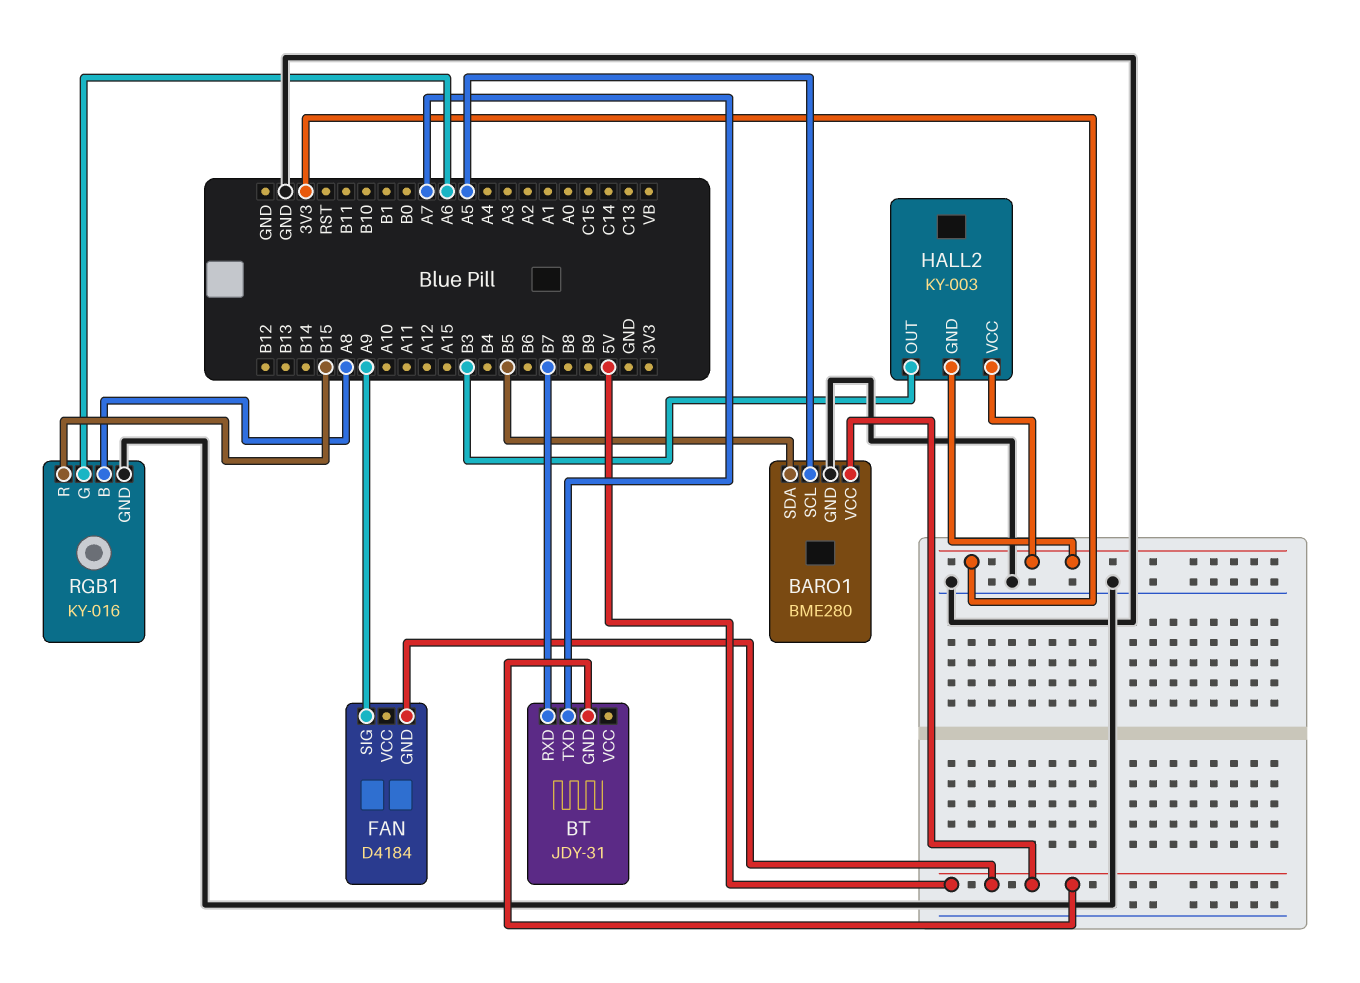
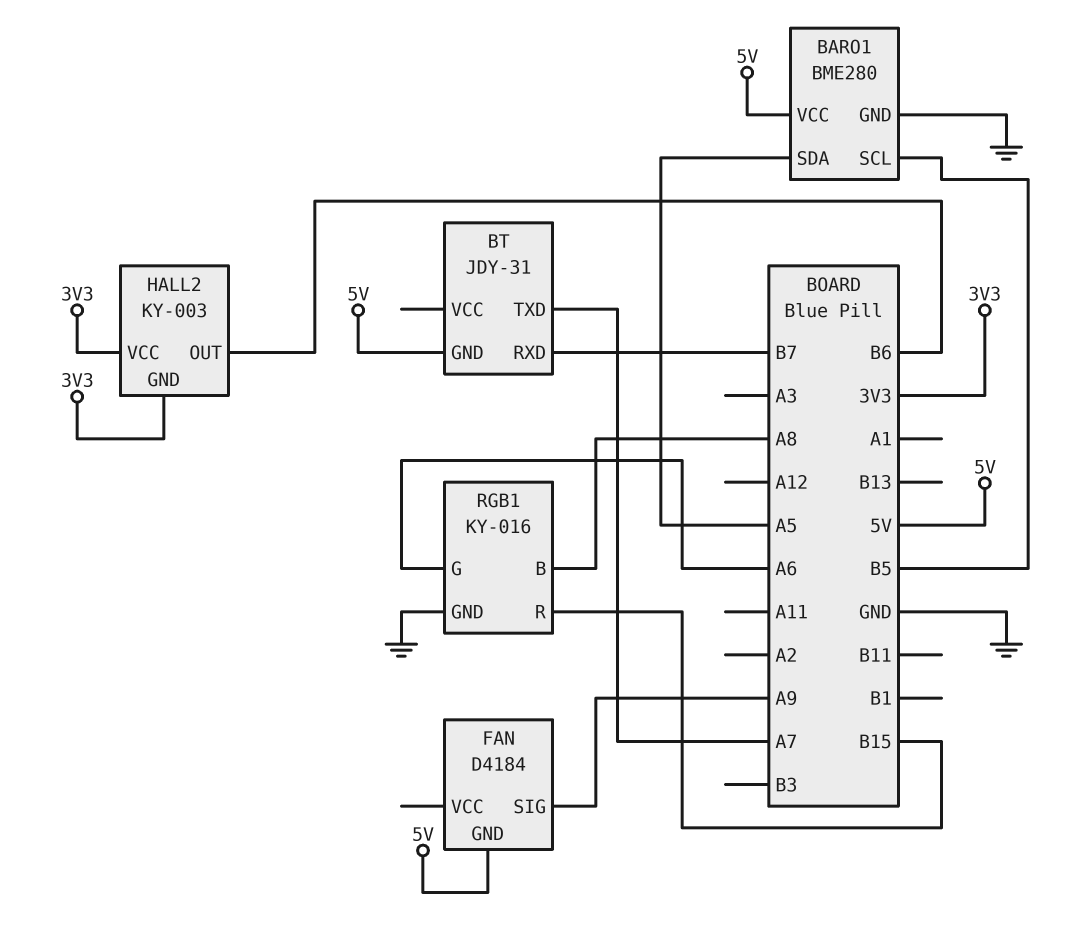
BARO1 pin SCL: A5 -> B5
BARO1 pin SDA: B5 -> A5
HALL2 pin OUT: B3 -> B6

